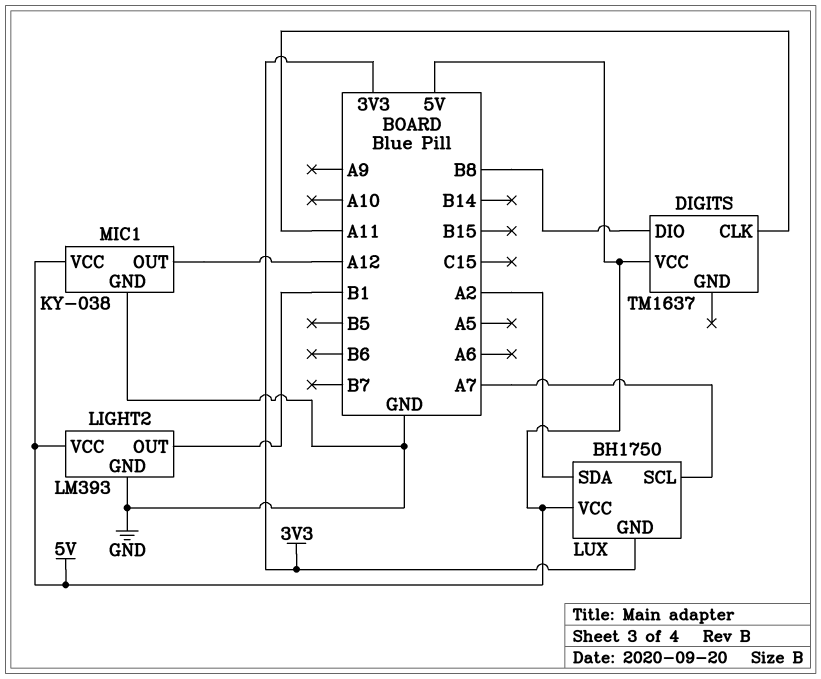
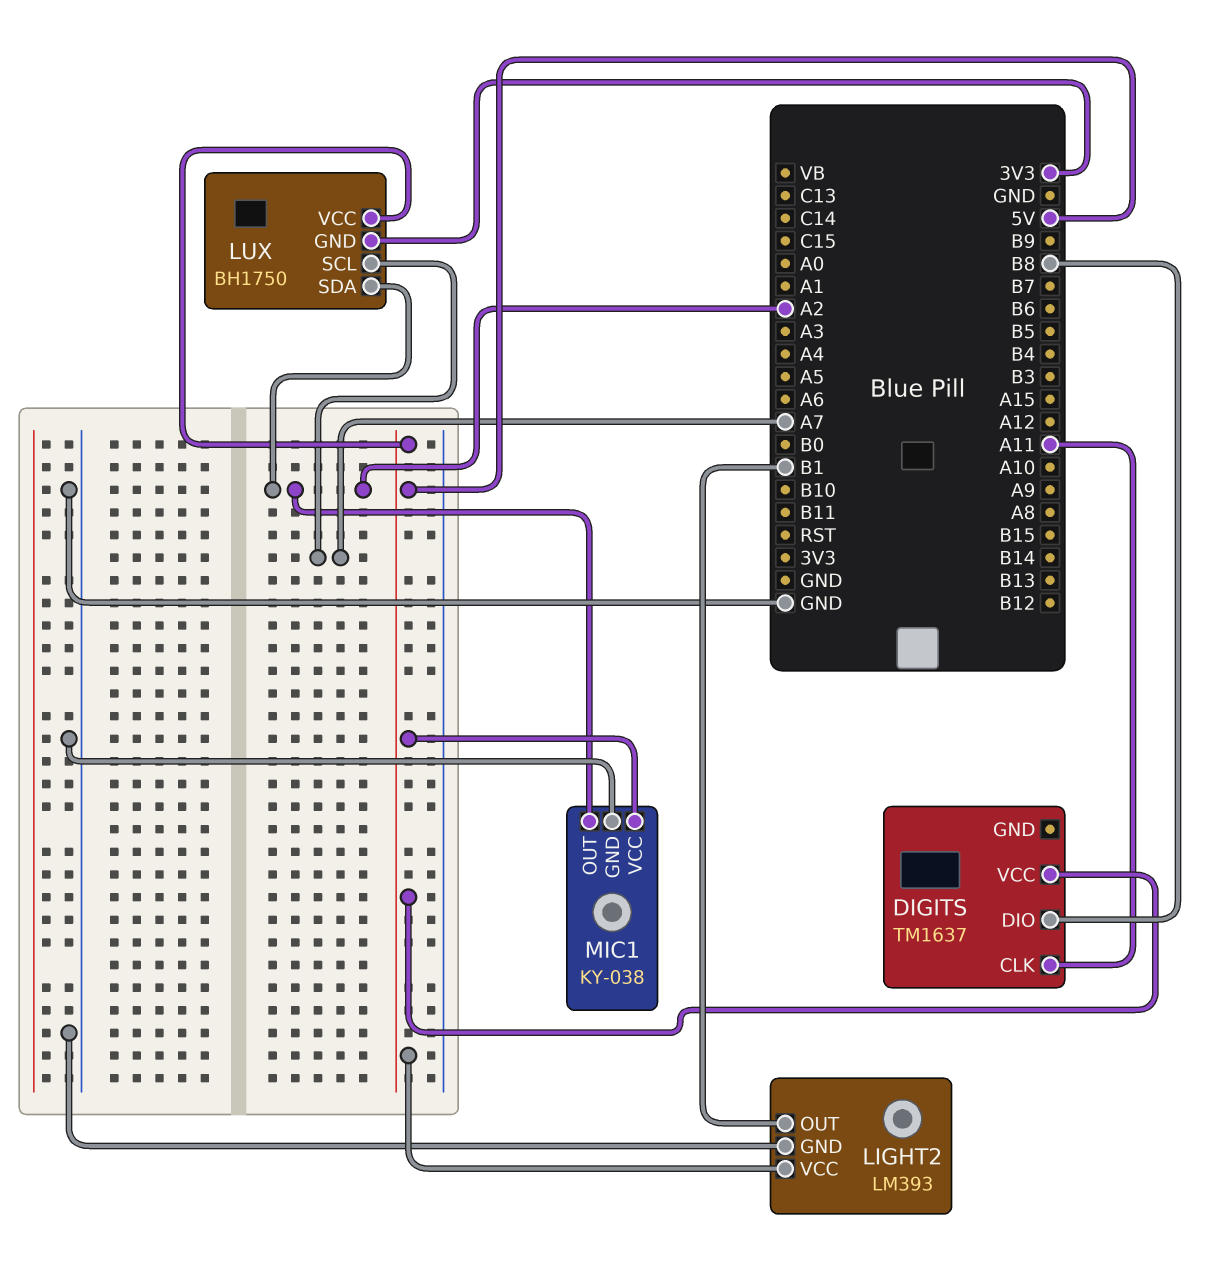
MIC1 pin OUT: A12 -> A2

